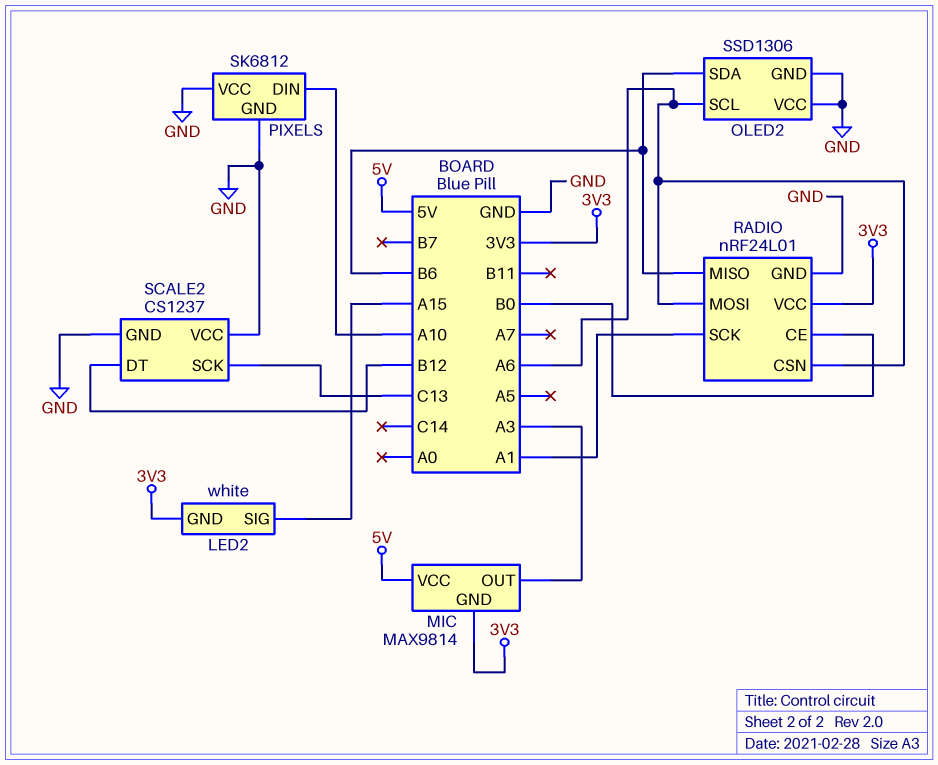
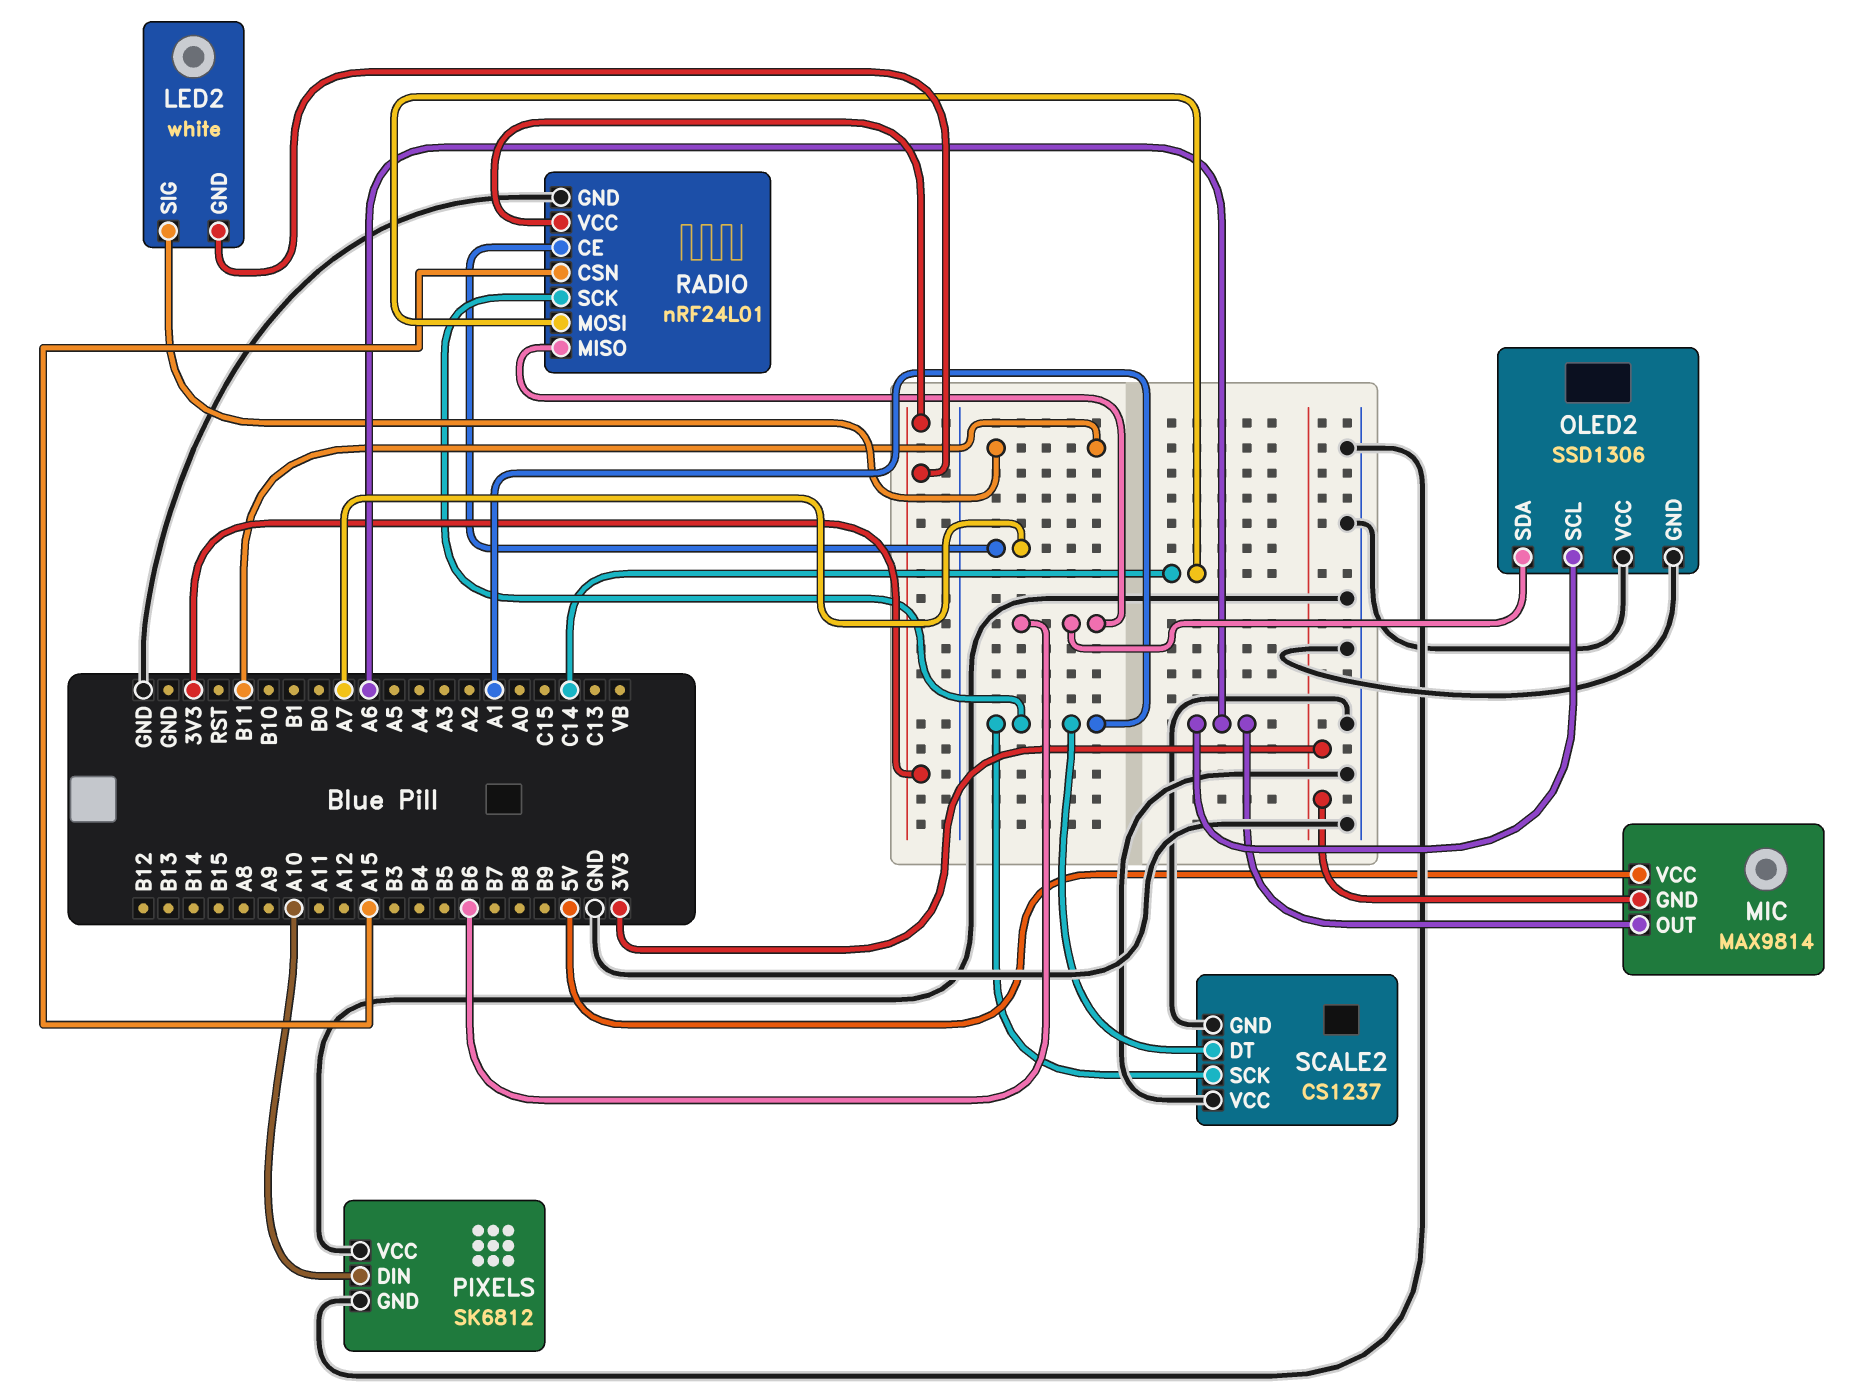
LED2 pin SIG: A15 -> B11
MIC pin OUT: A3 -> A6
RADIO pin CE: B0 -> A7
RADIO pin CSN: A6 -> A15
RADIO pin MOSI: A6 -> C14
SCALE2 pin DT: B12 -> A1
SCALE2 pin SCK: C13 -> A1

